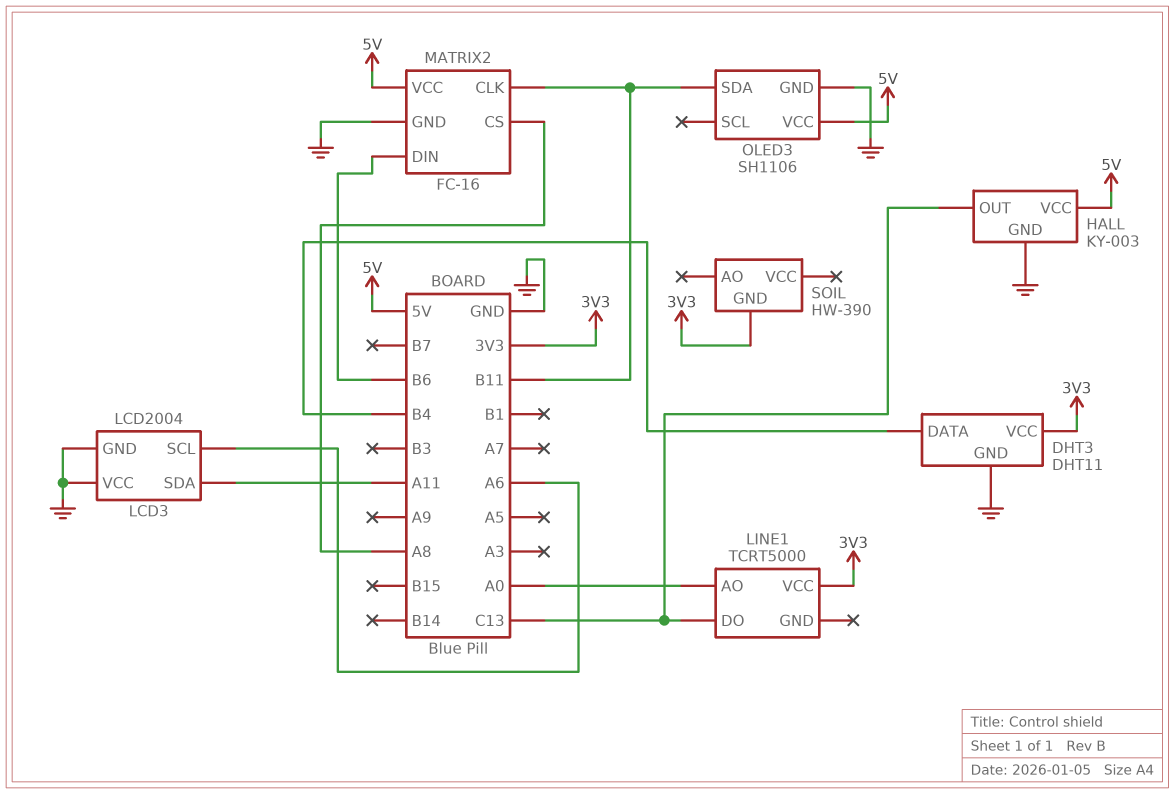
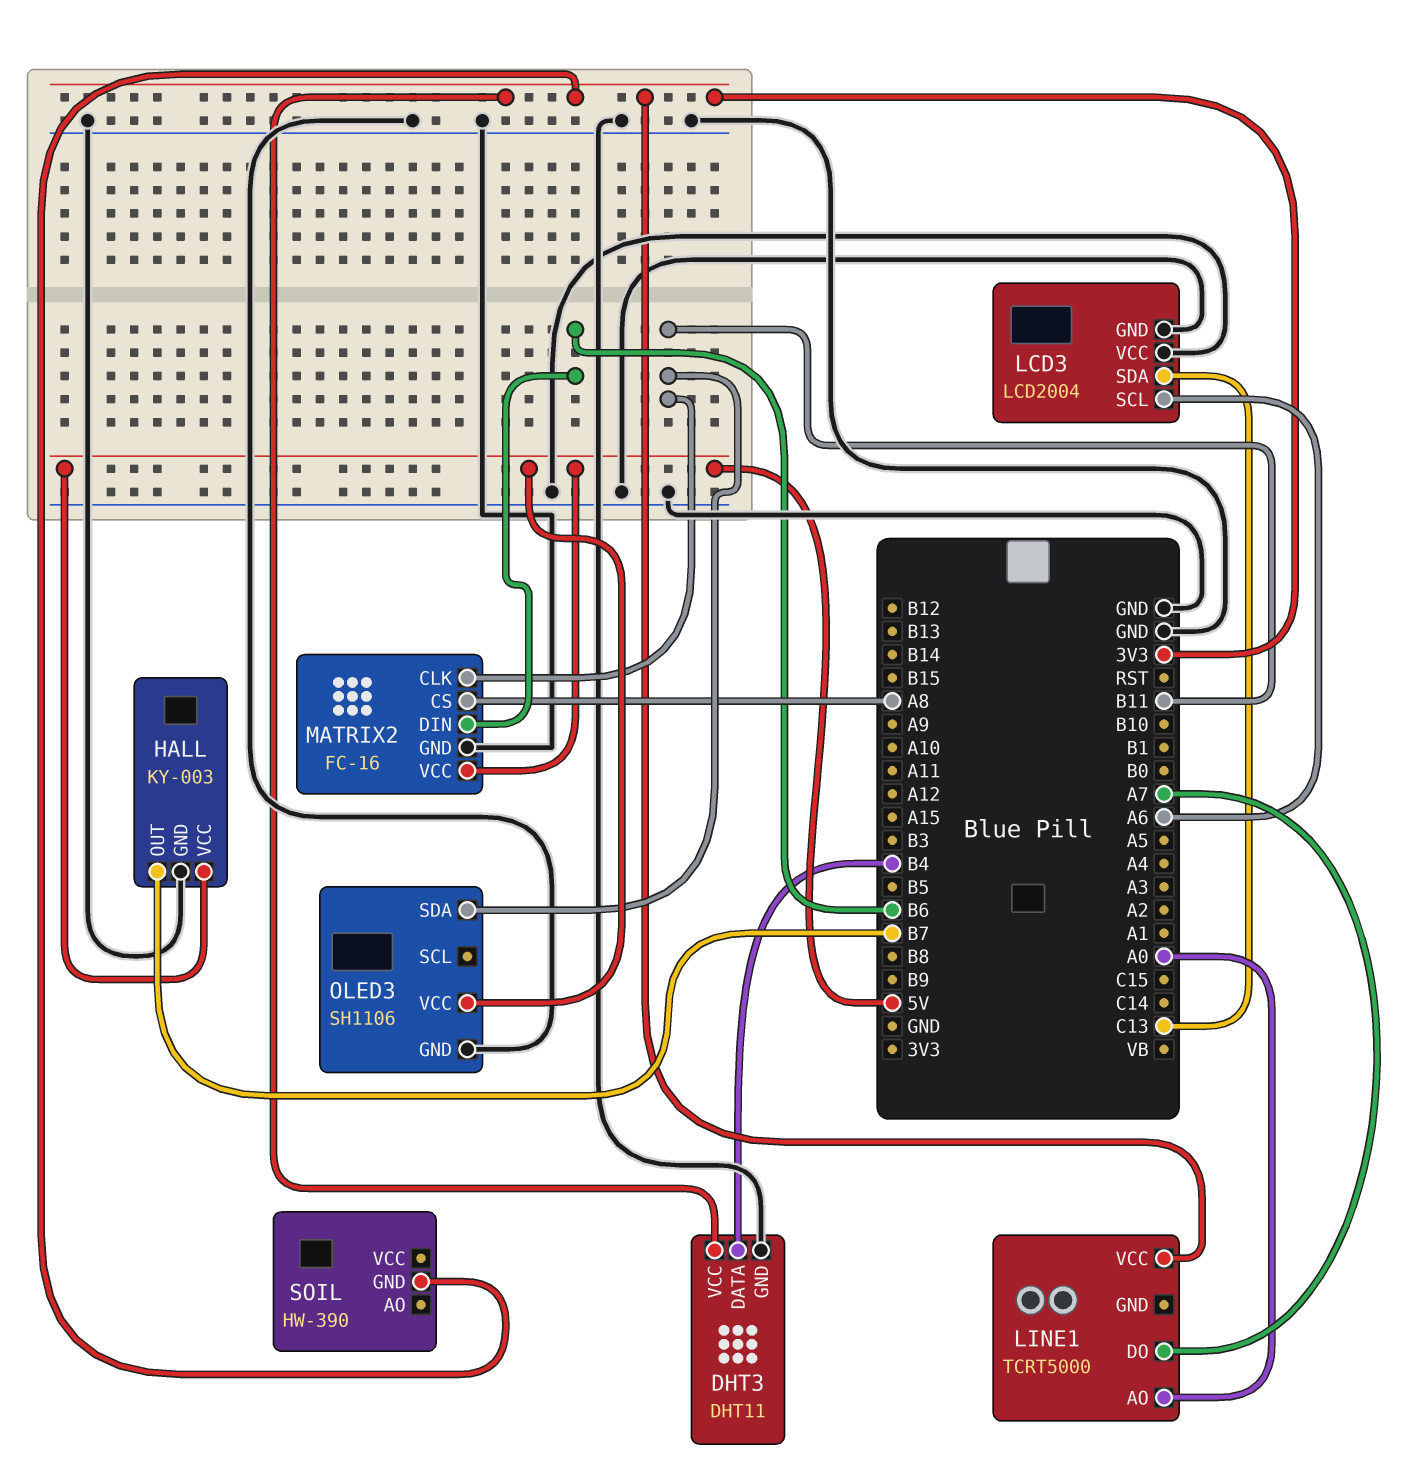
HALL pin OUT: C13 -> B7
LCD3 pin SDA: A11 -> C13
LINE1 pin DO: C13 -> A7

